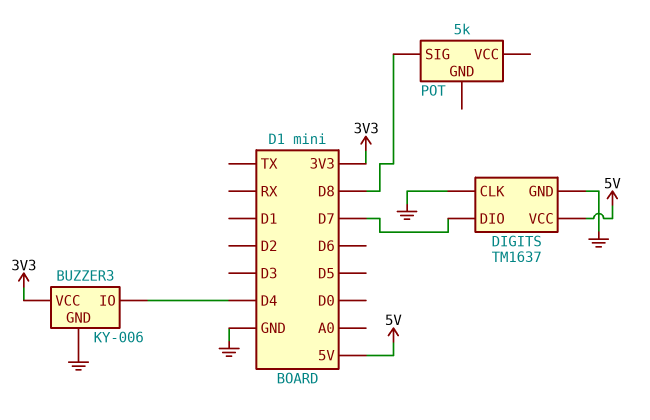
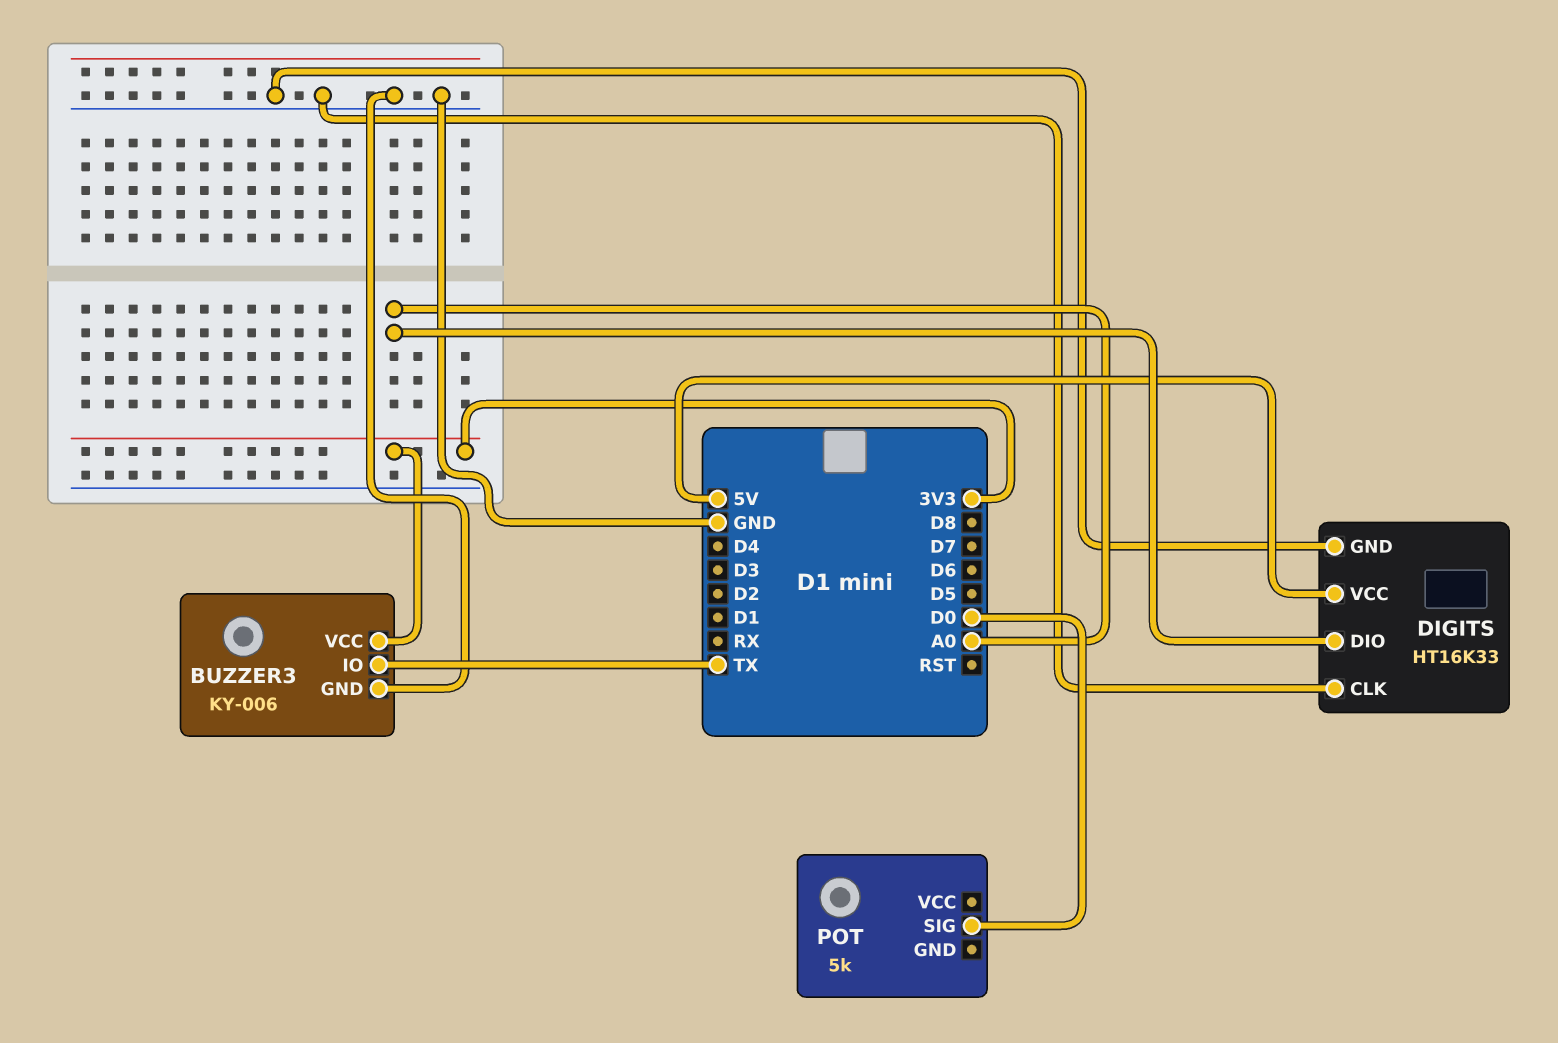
BUZZER3 pin IO: D4 -> TX
DIGITS: TM1637 -> HT16K33
DIGITS pin DIO: D7 -> A0
POT pin SIG: D8 -> D0

